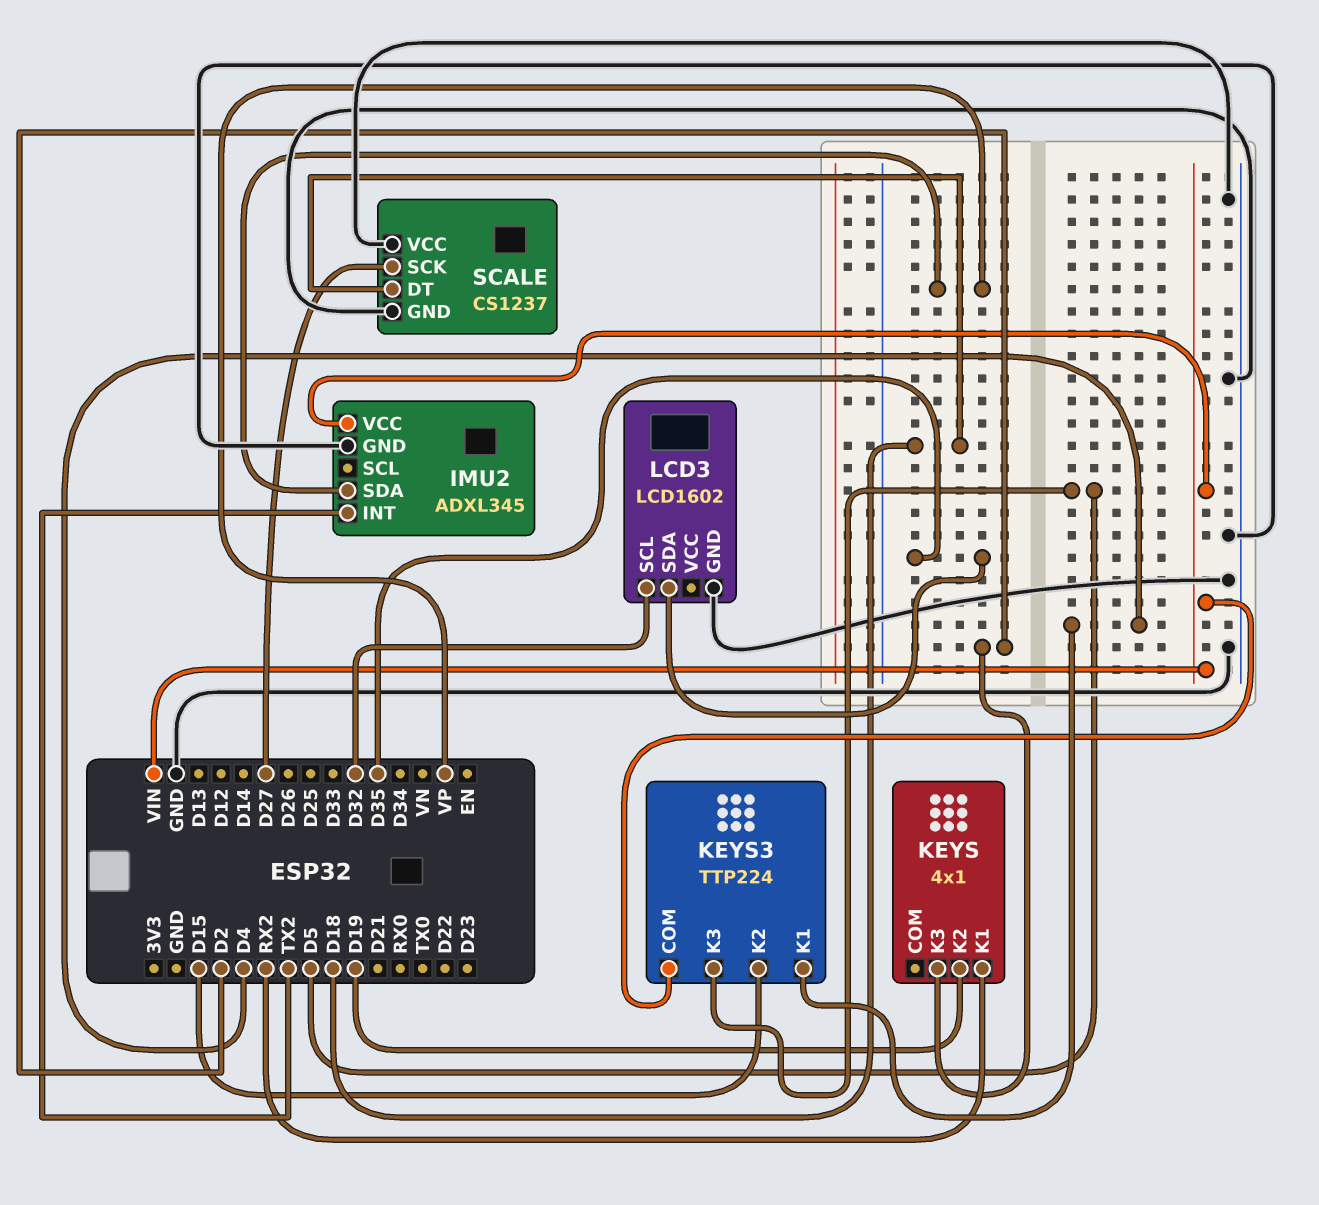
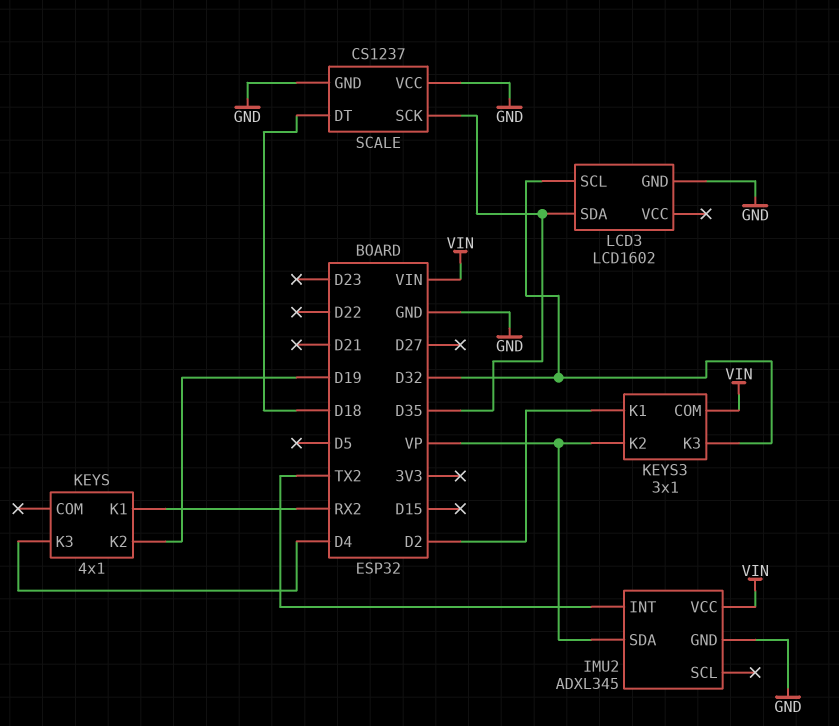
KEYS pin K3: D2 -> D4
KEYS3: TTP224 -> 3x1
KEYS3 pin K1: D4 -> D2
KEYS3 pin K2: D15 -> VP
KEYS3 pin K3: D5 -> D32
SCALE pin SCK: D27 -> D35

